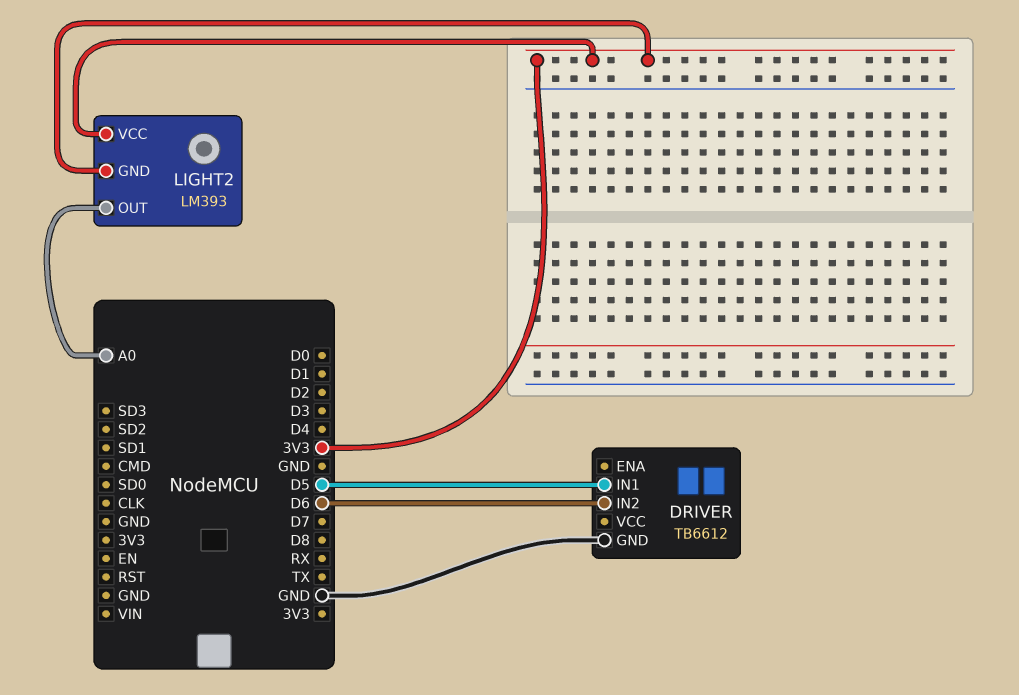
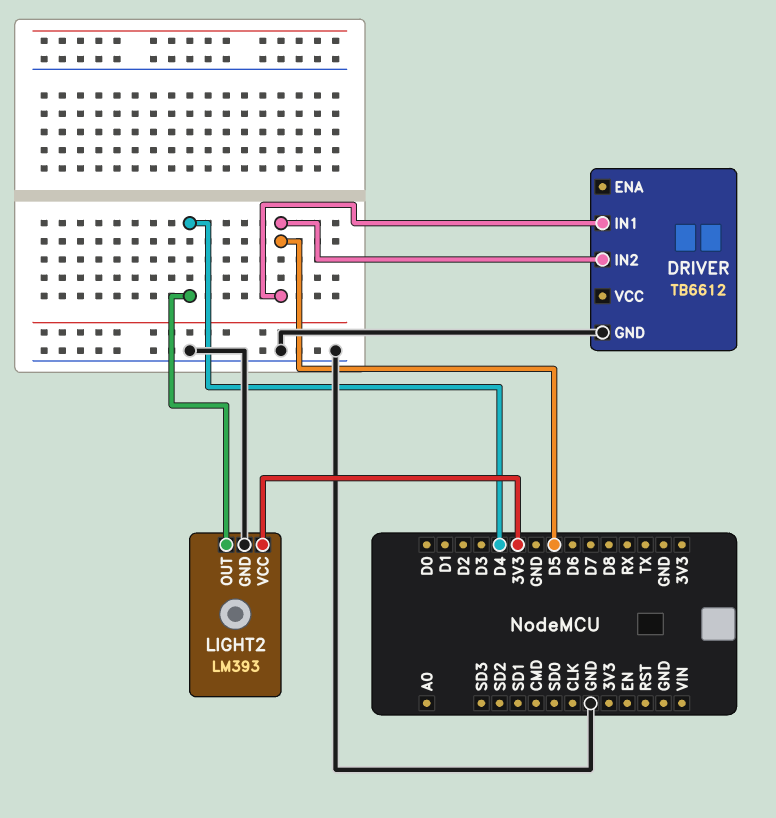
DRIVER pin IN2: D6 -> D5
LIGHT2 pin GND: 3V3 -> GND
LIGHT2 pin OUT: A0 -> D4

